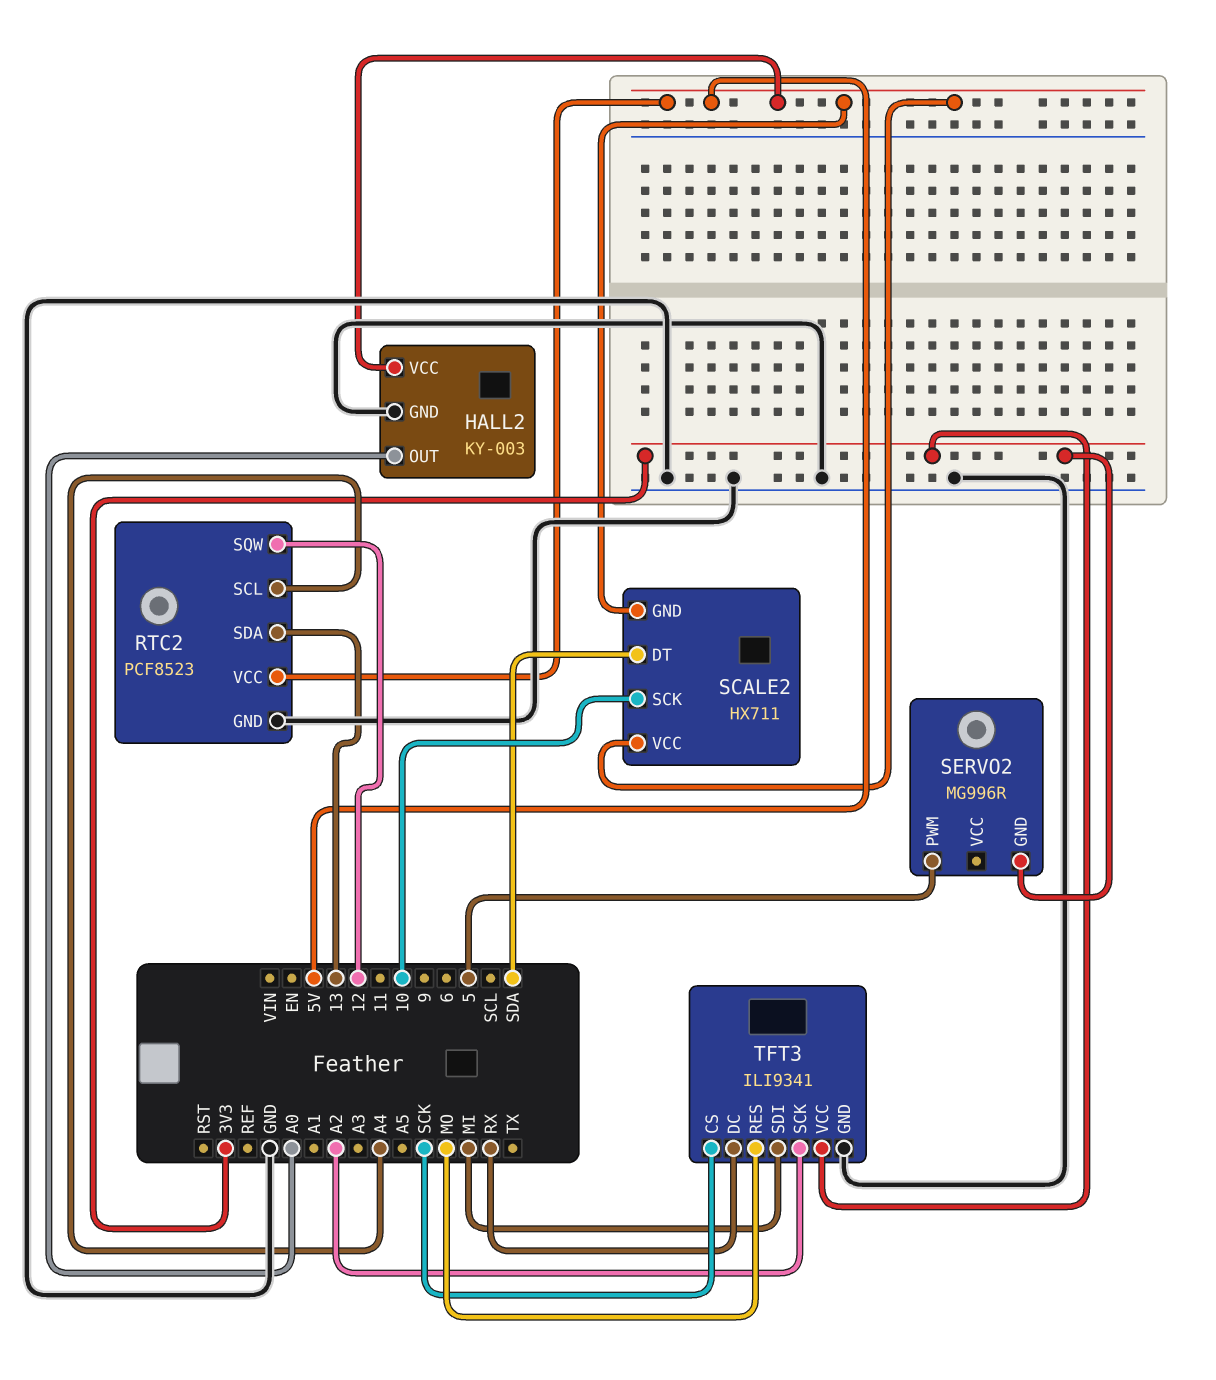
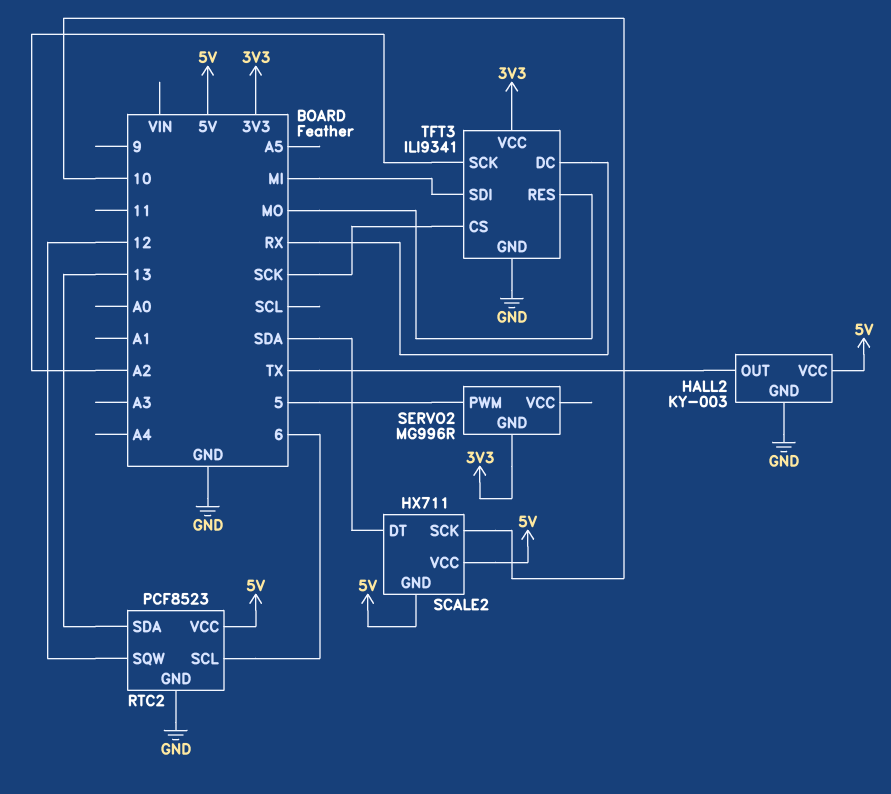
HALL2 pin OUT: A0 -> TX
RTC2 pin SCL: A4 -> 6

